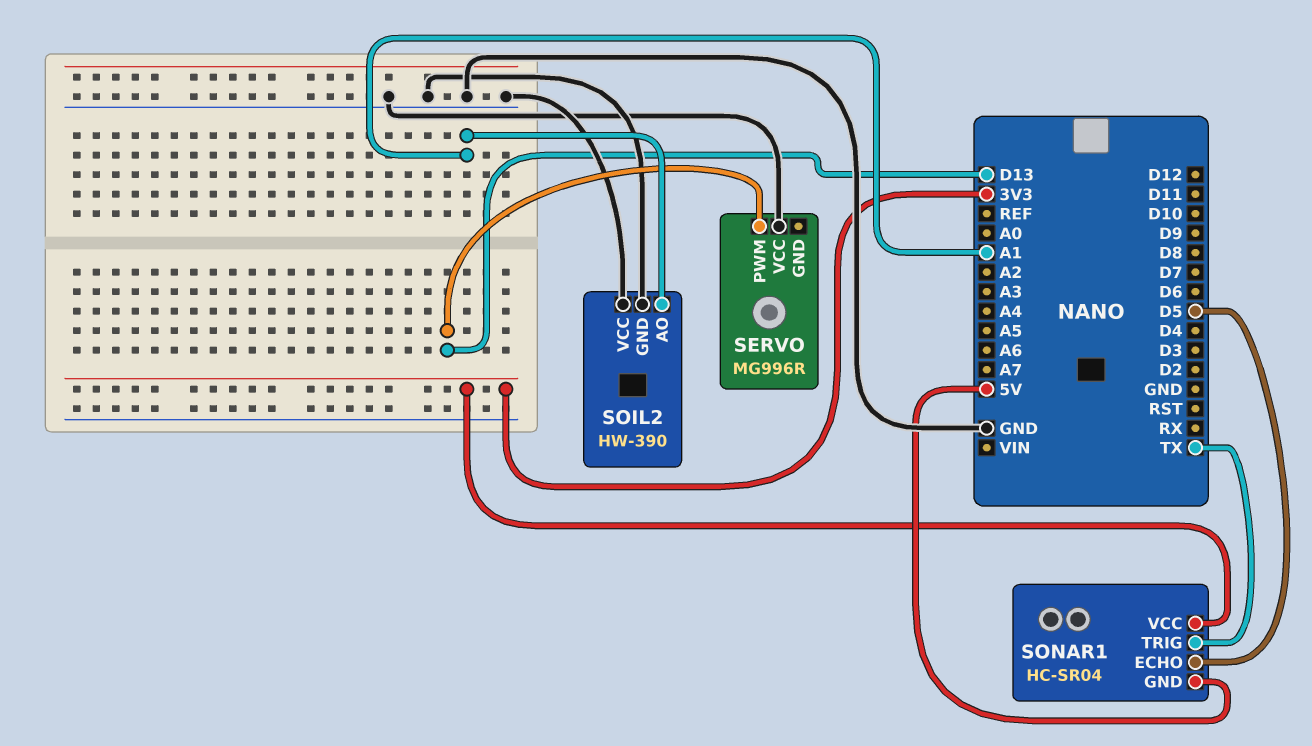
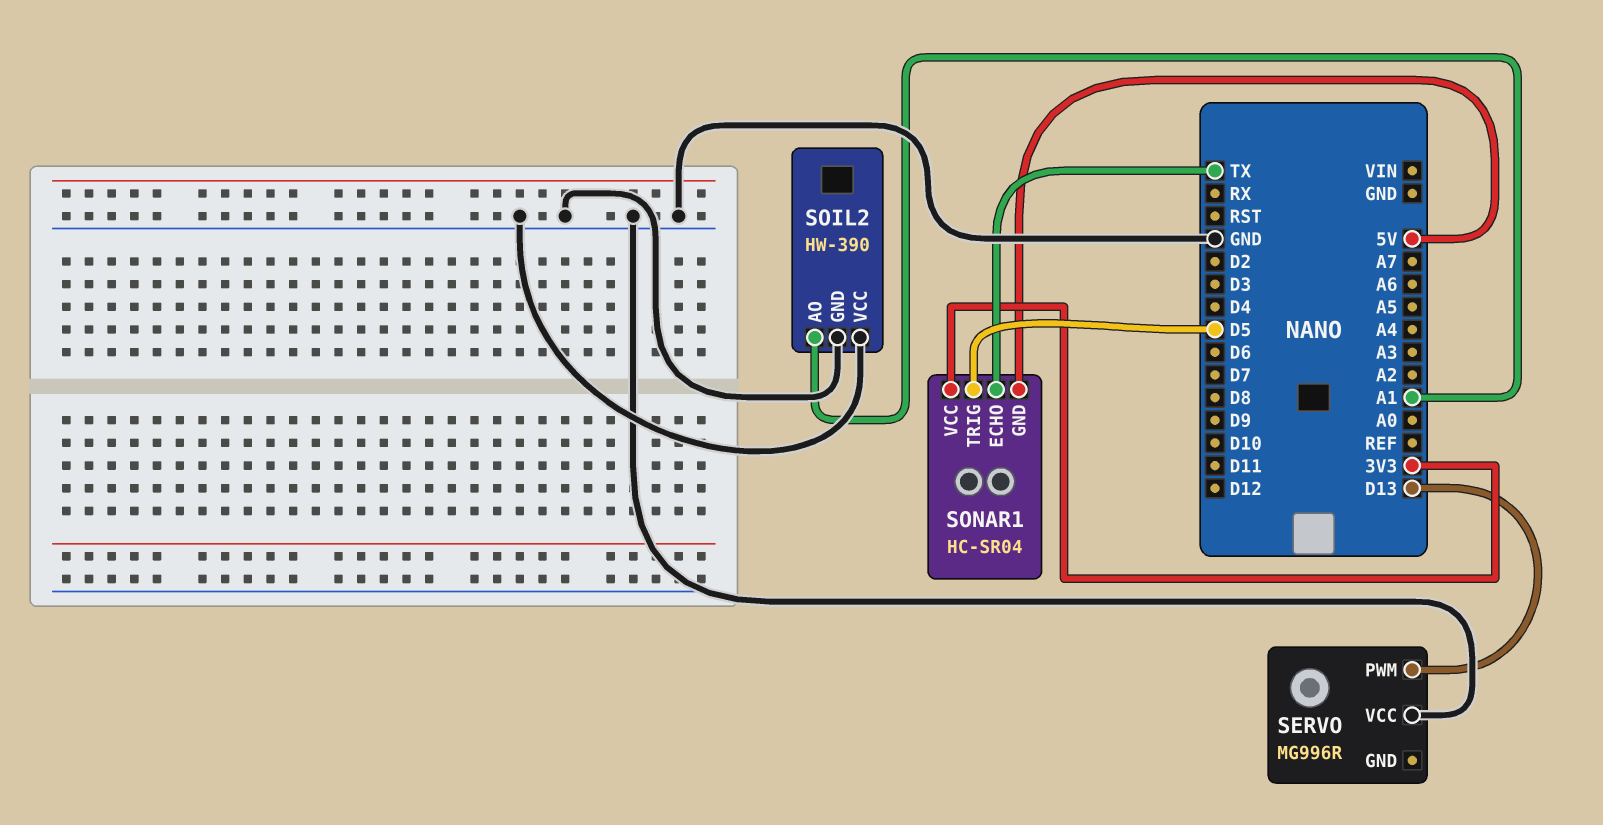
SONAR1 pin ECHO: D5 -> TX
SONAR1 pin TRIG: TX -> D5

